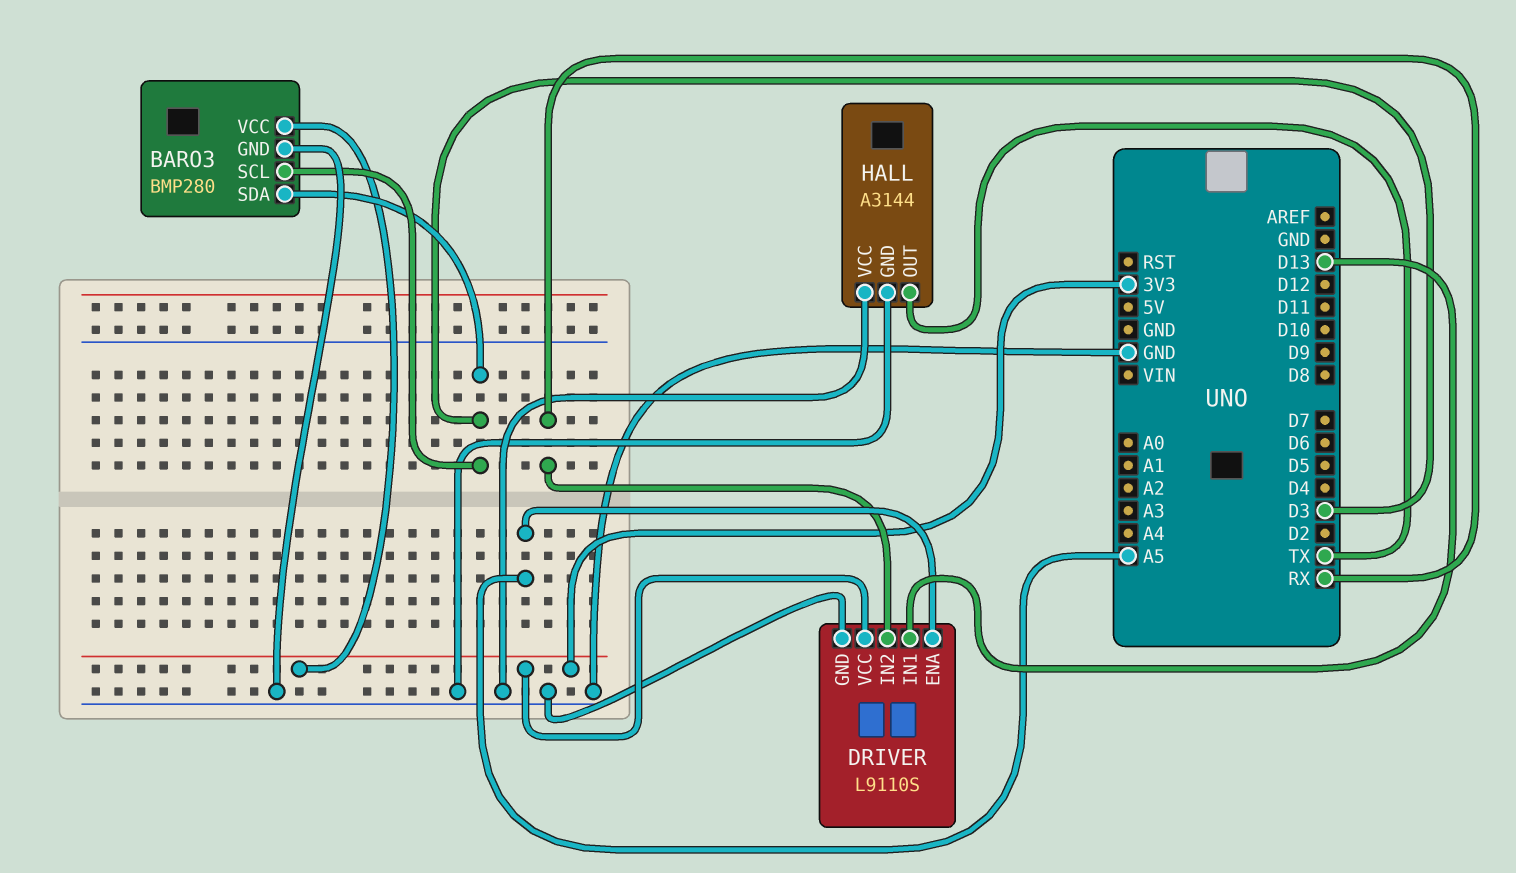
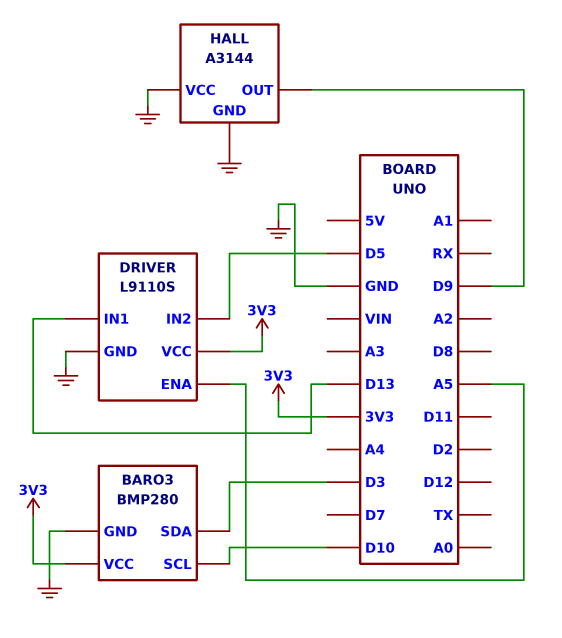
BARO3 pin SCL: D3 -> D10
DRIVER pin IN2: RX -> D5
HALL pin OUT: TX -> D9

